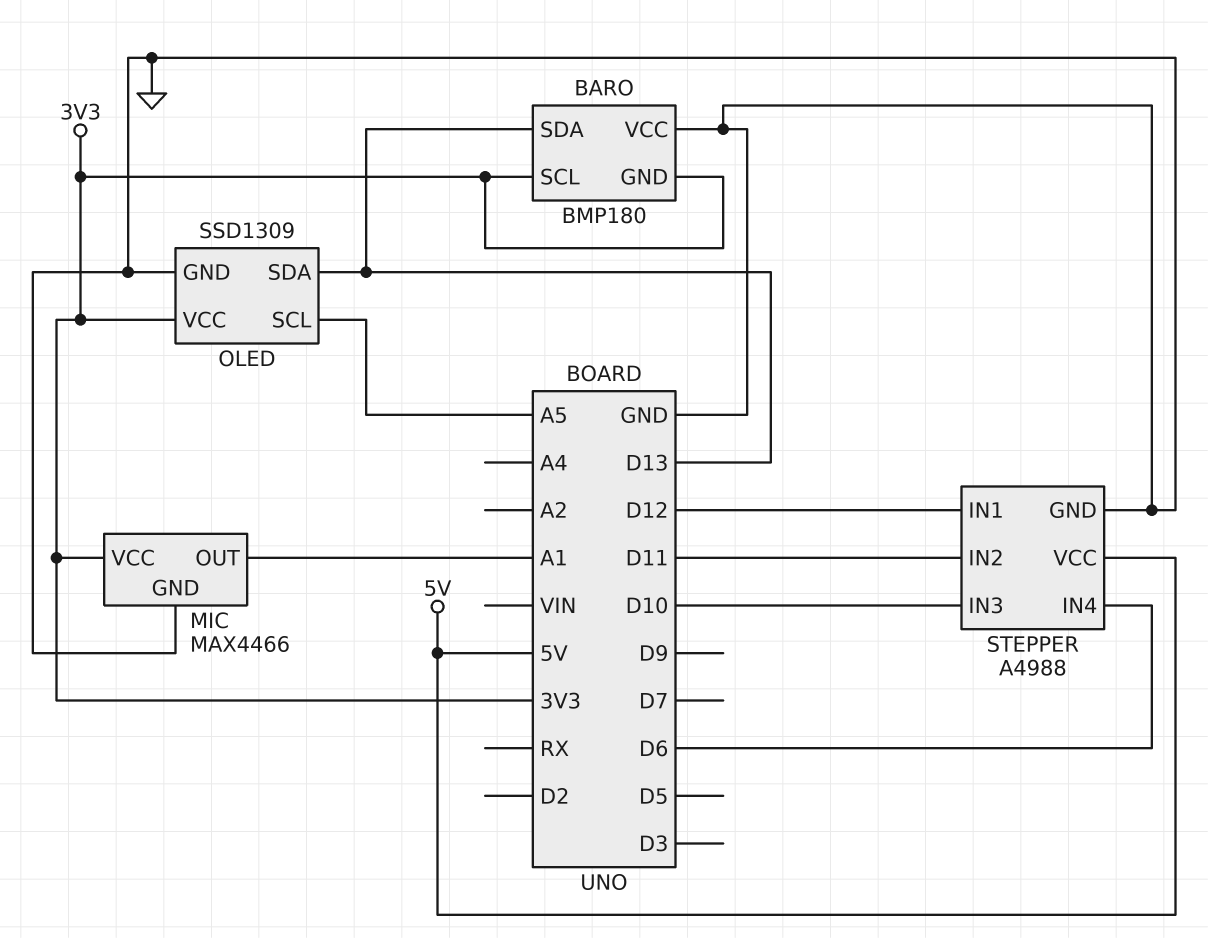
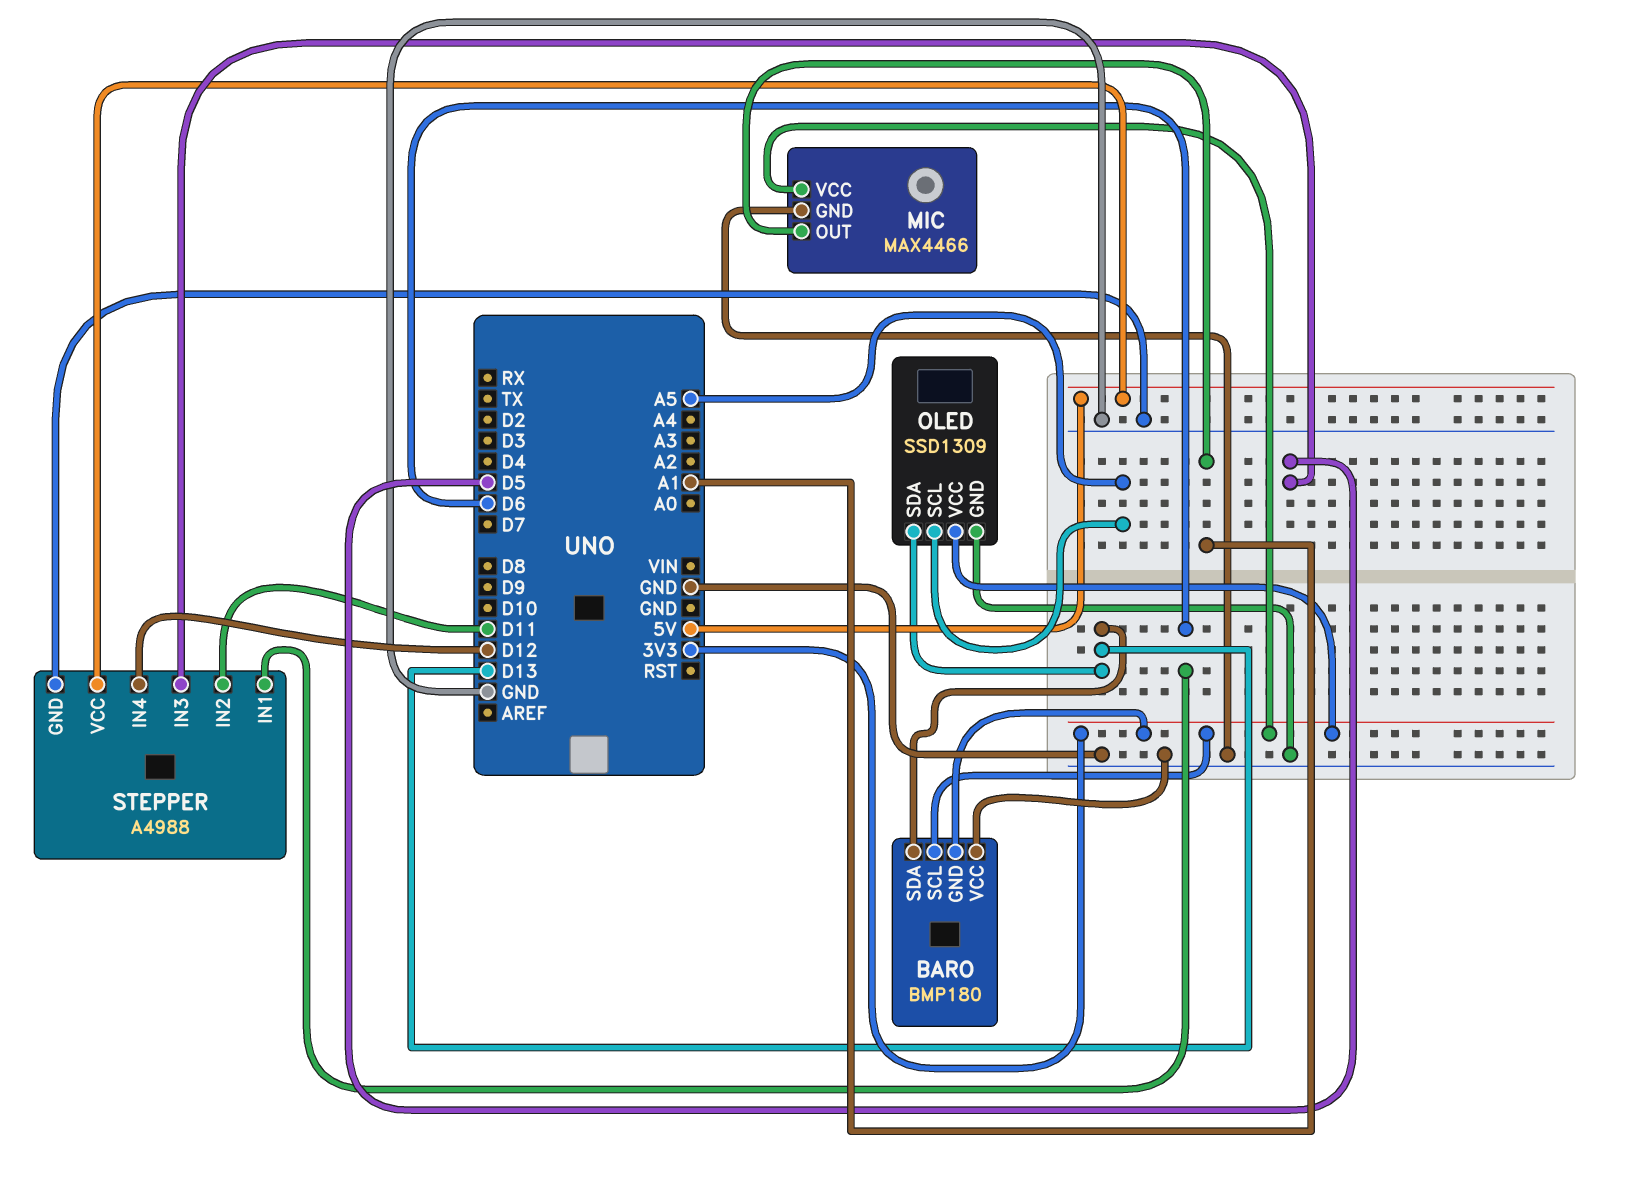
STEPPER pin IN1: D12 -> D6
STEPPER pin IN3: D10 -> D5
STEPPER pin IN4: D6 -> D12

